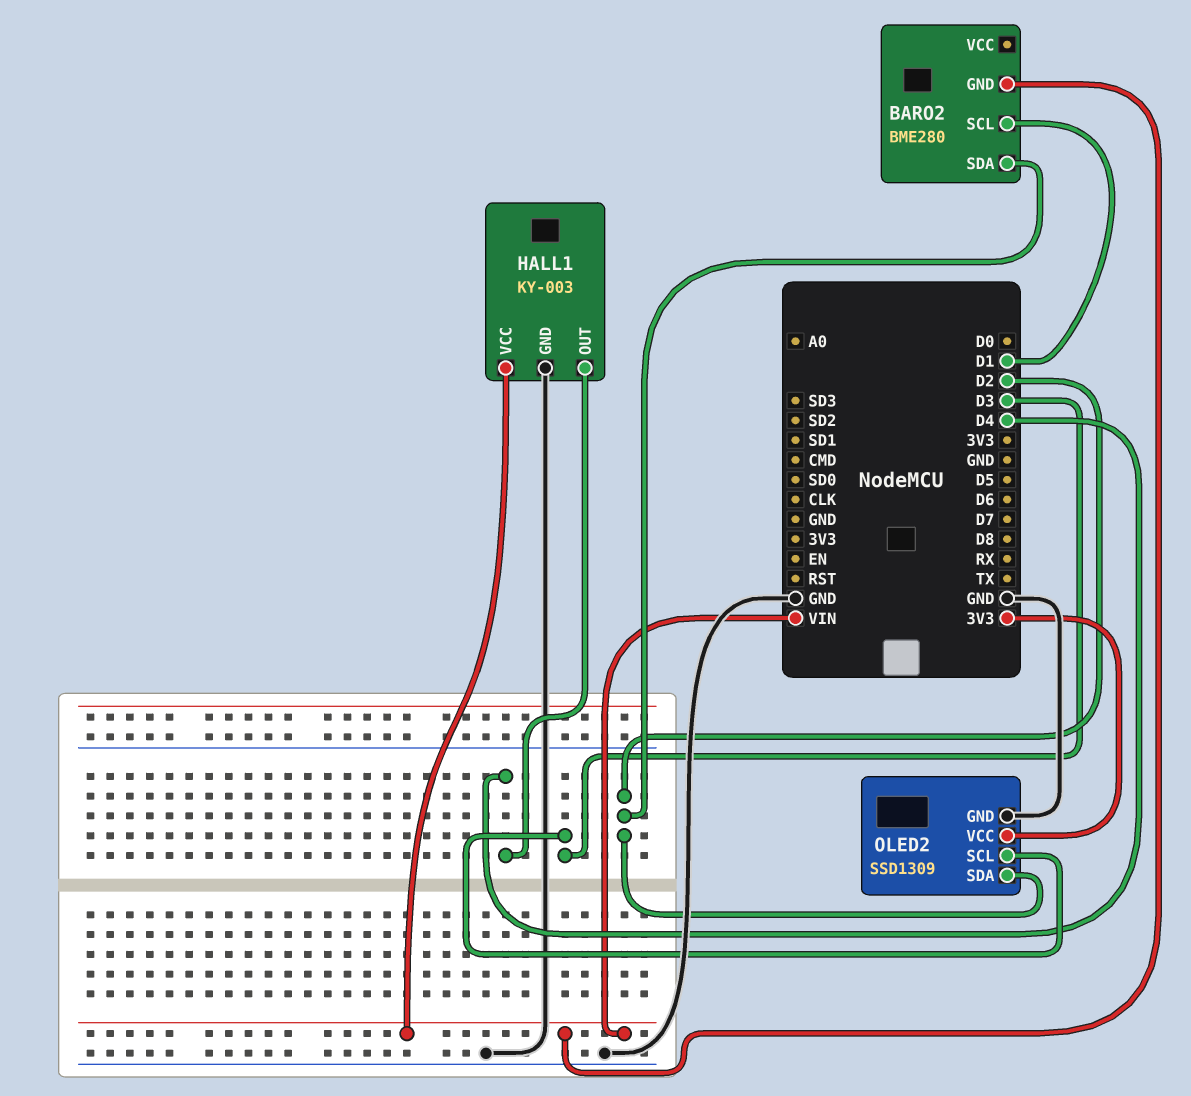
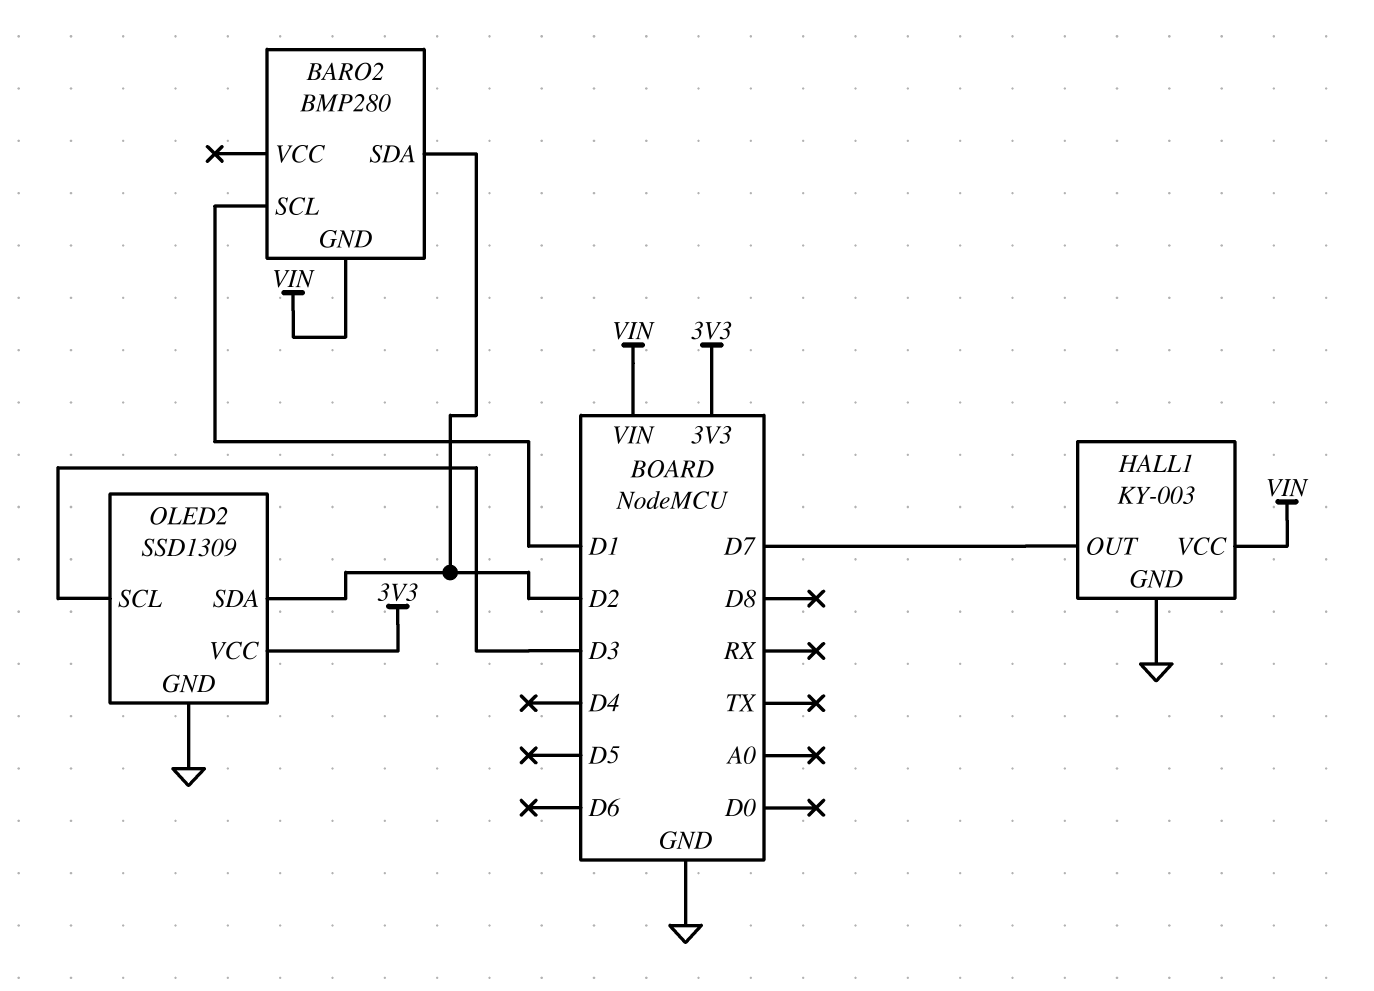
BARO2: BME280 -> BMP280
HALL1 pin OUT: D4 -> D7

